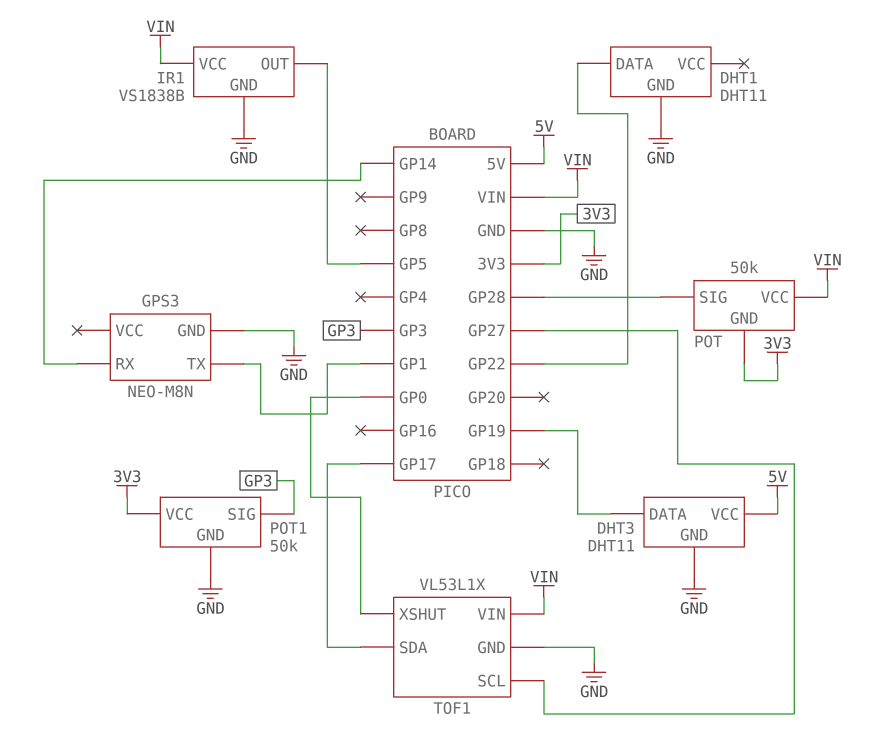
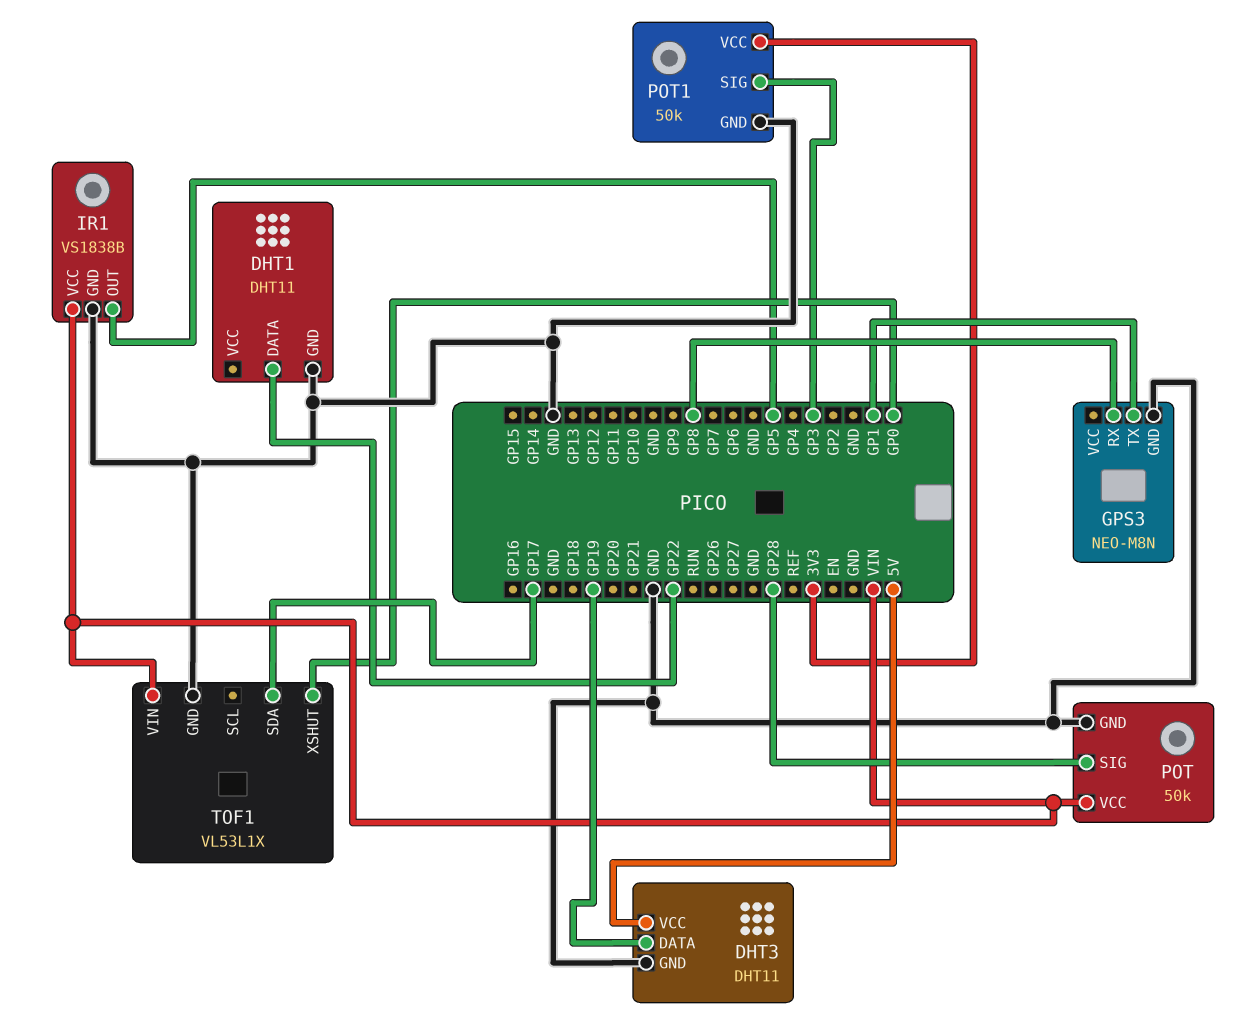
GPS3 pin RX: GP14 -> GP8
POT pin GND: 3V3 -> GND
TOF1 pin SCL: GP27 -> none

